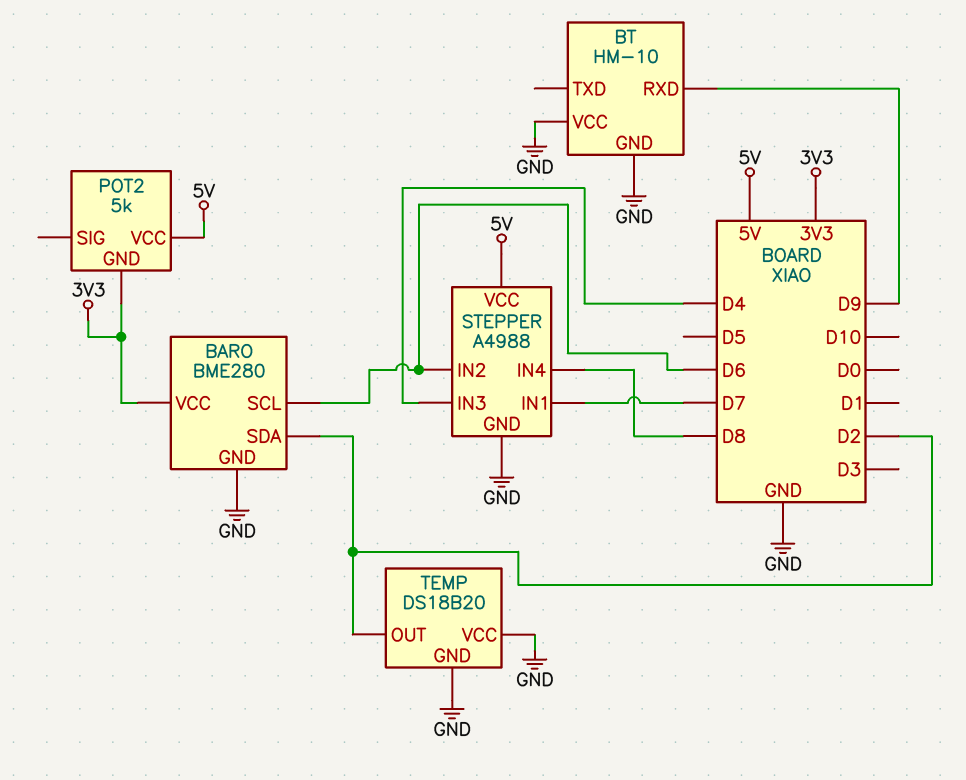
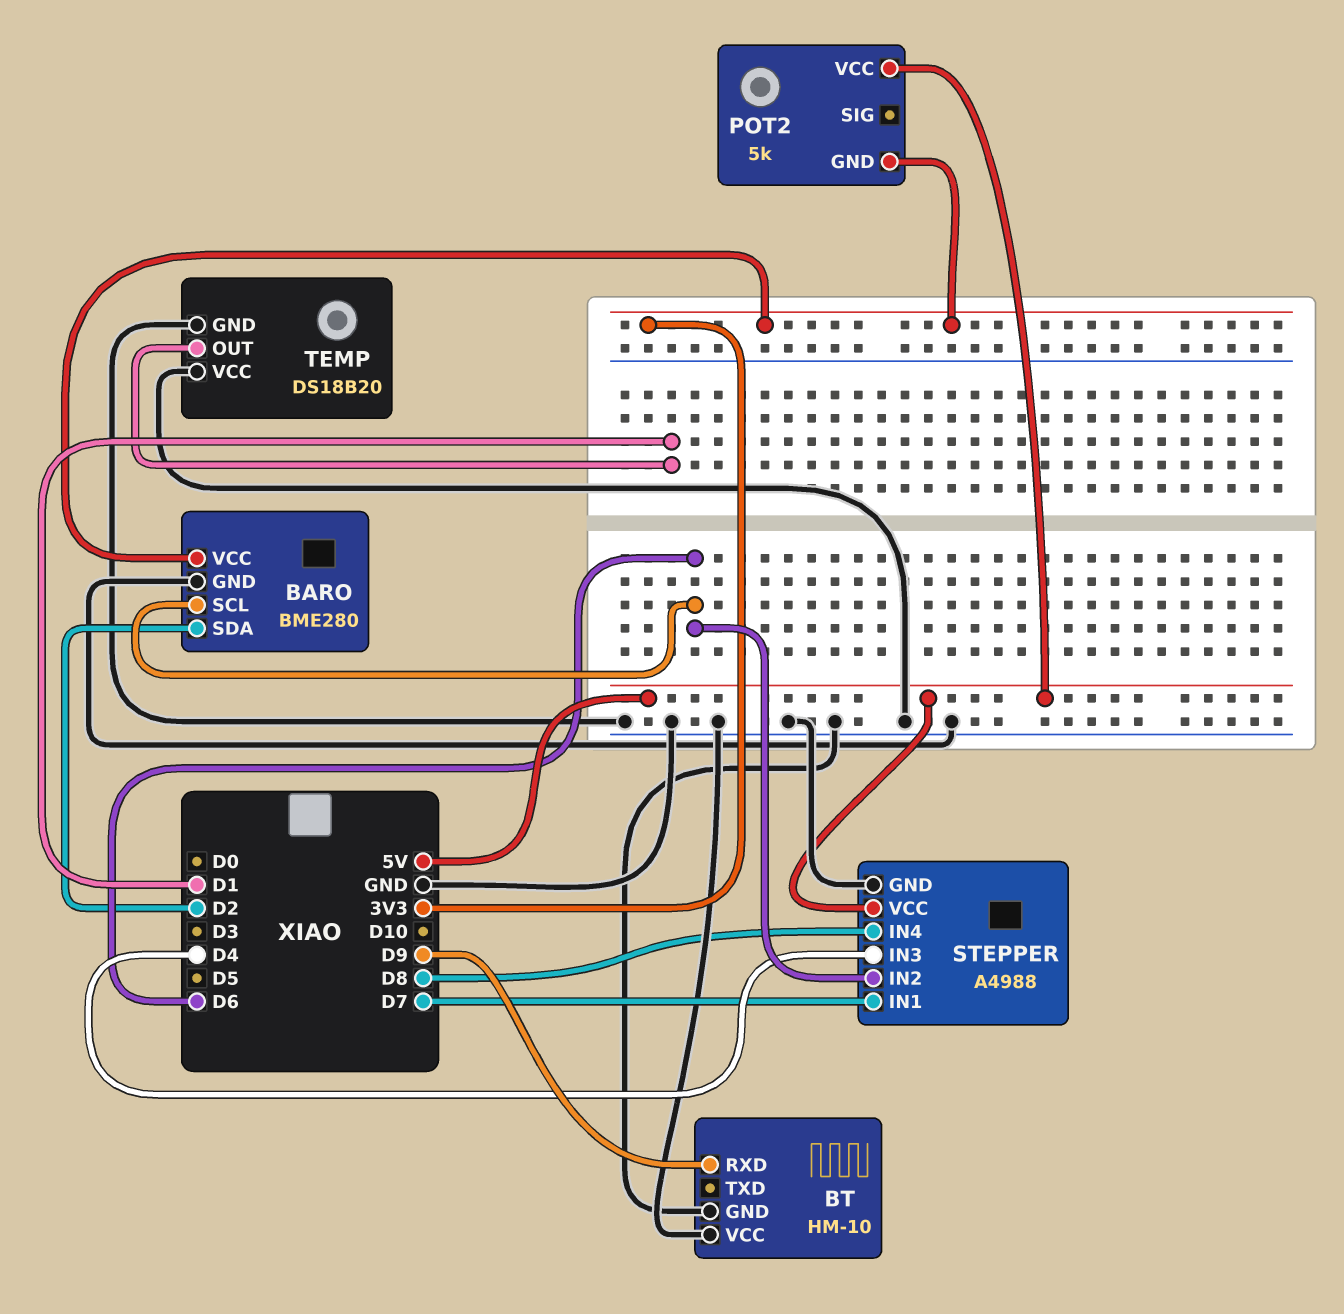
TEMP pin OUT: D2 -> D1

